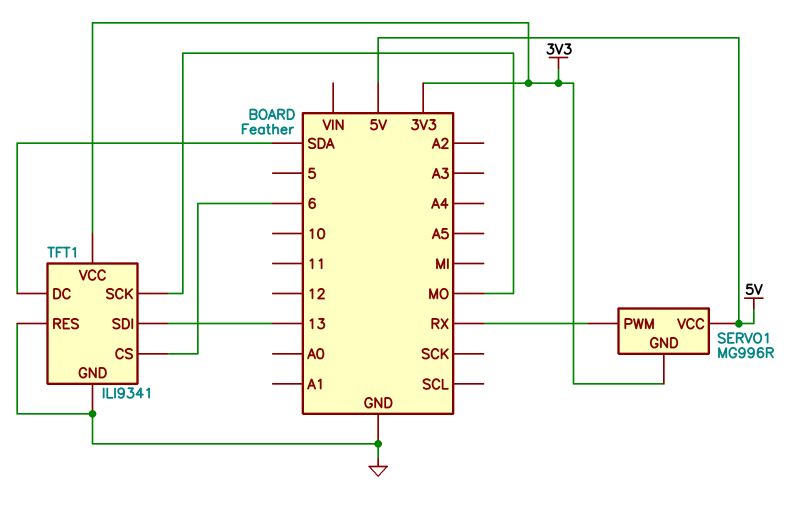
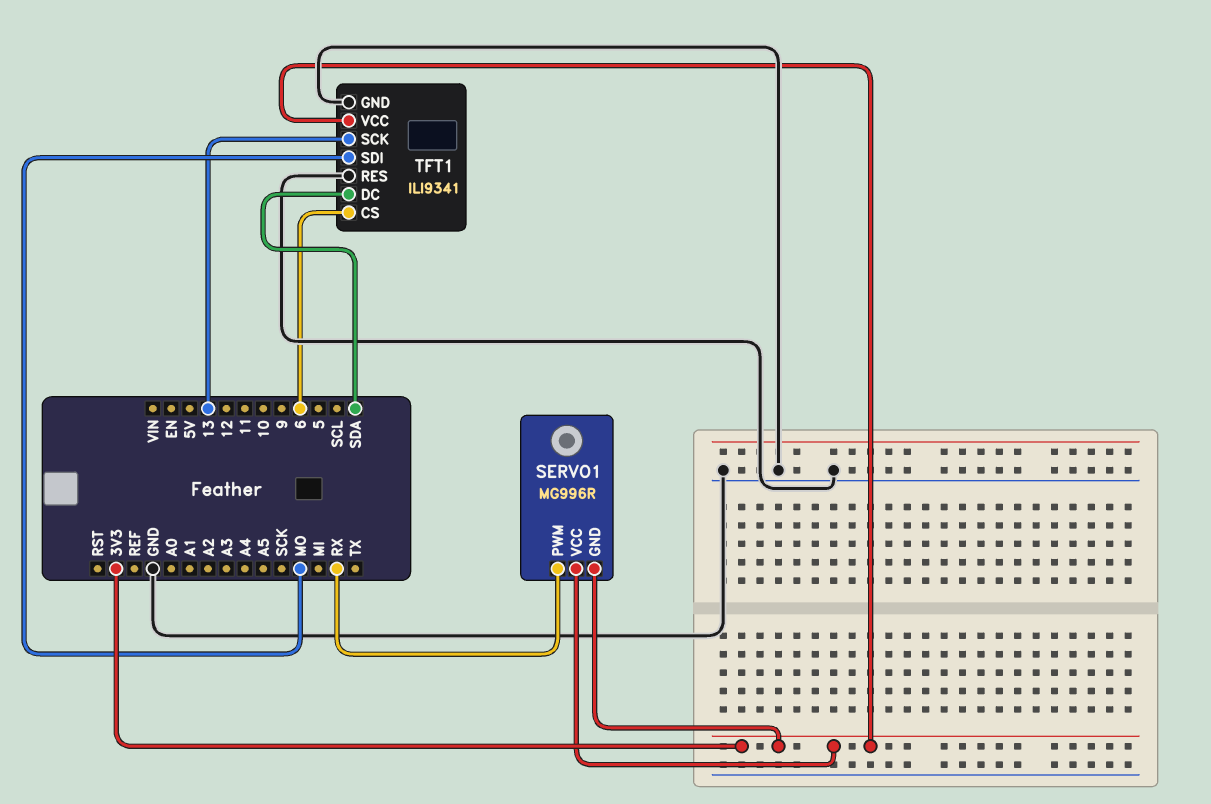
SERVO1 pin VCC: 5V -> 3V3
TFT1 pin SCK: MO -> 13
TFT1 pin SDI: 13 -> MO

